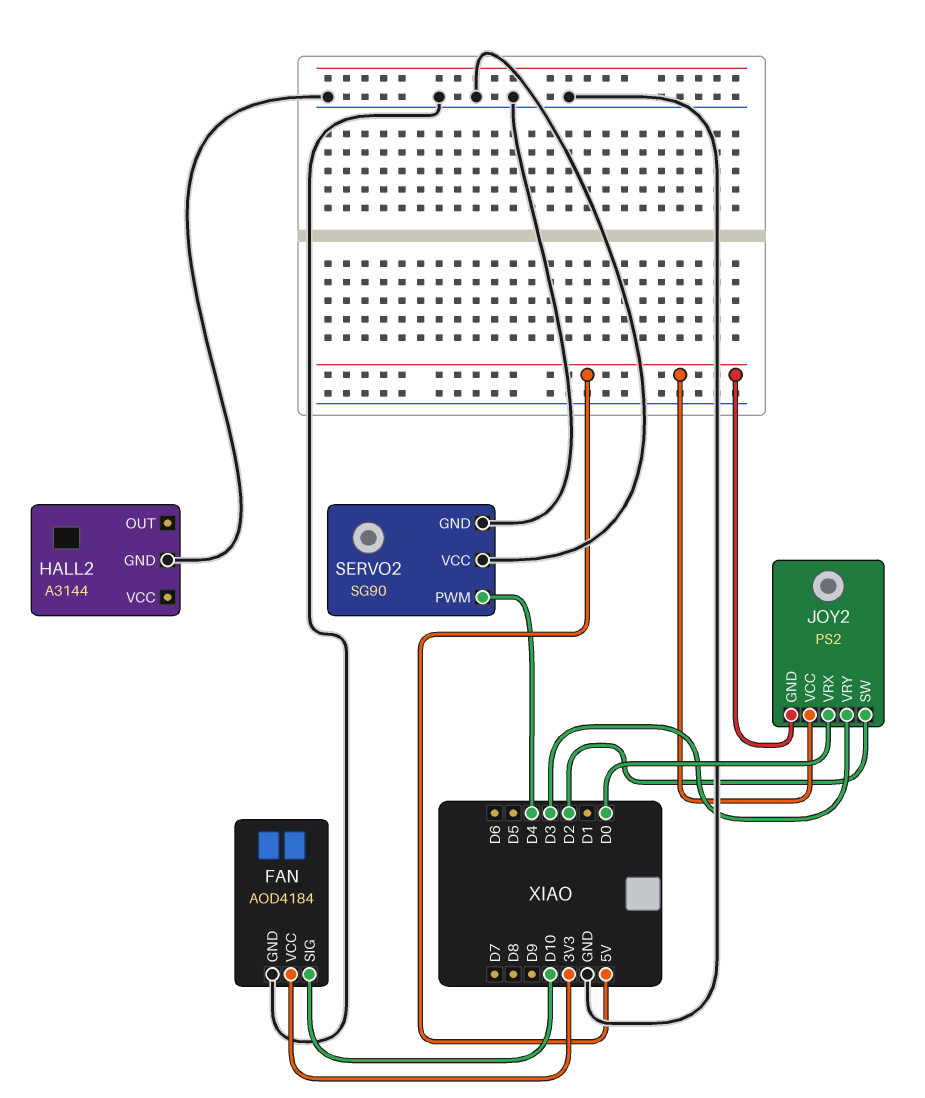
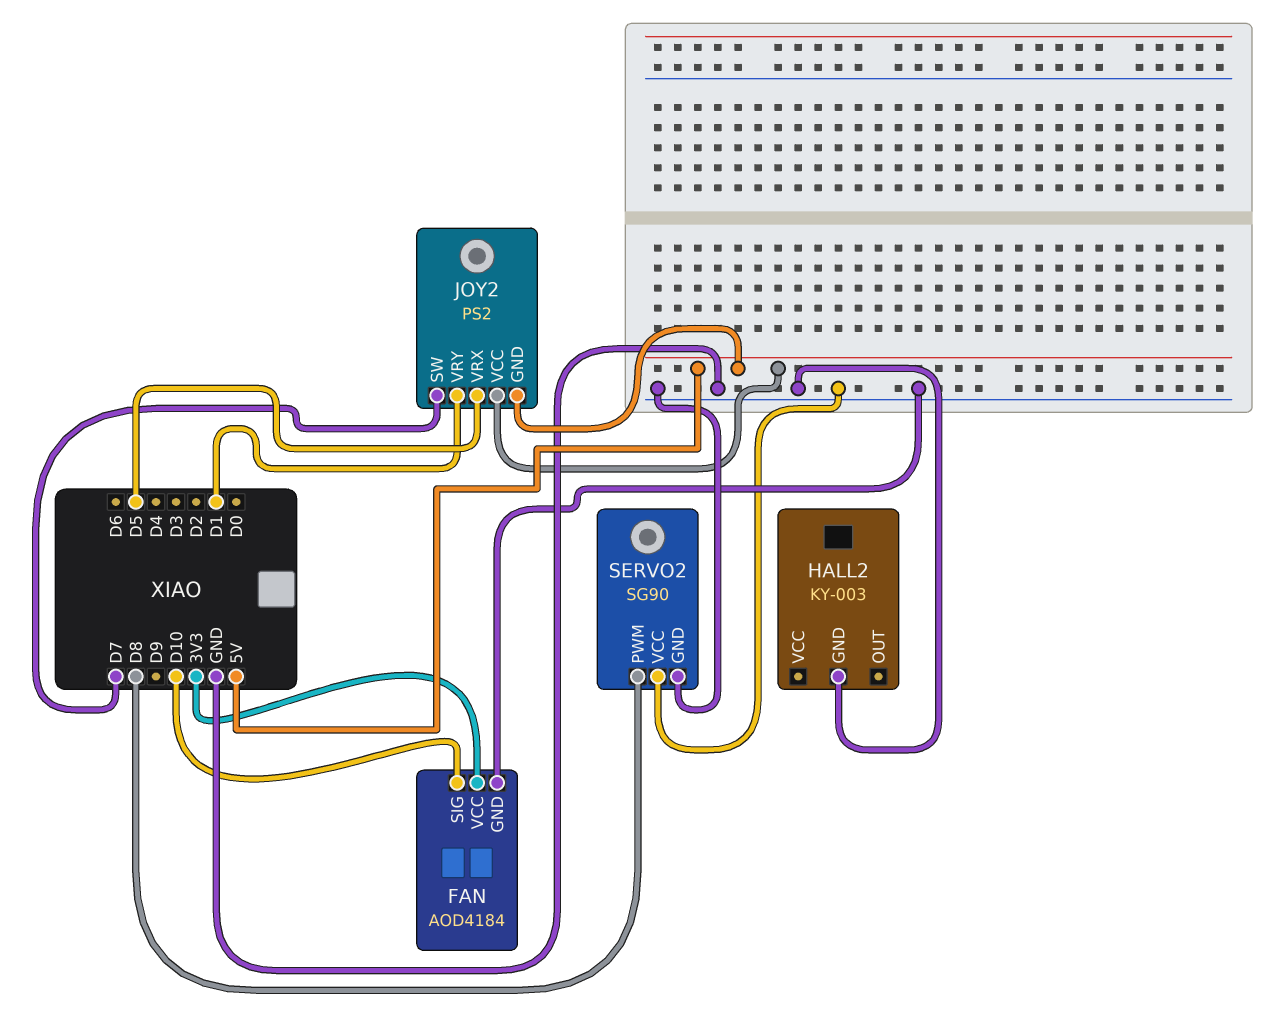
HALL2: A3144 -> KY-003
JOY2 pin SW: D2 -> D7
JOY2 pin VRX: D0 -> D5
JOY2 pin VRY: D3 -> D1
SERVO2 pin PWM: D4 -> D8

